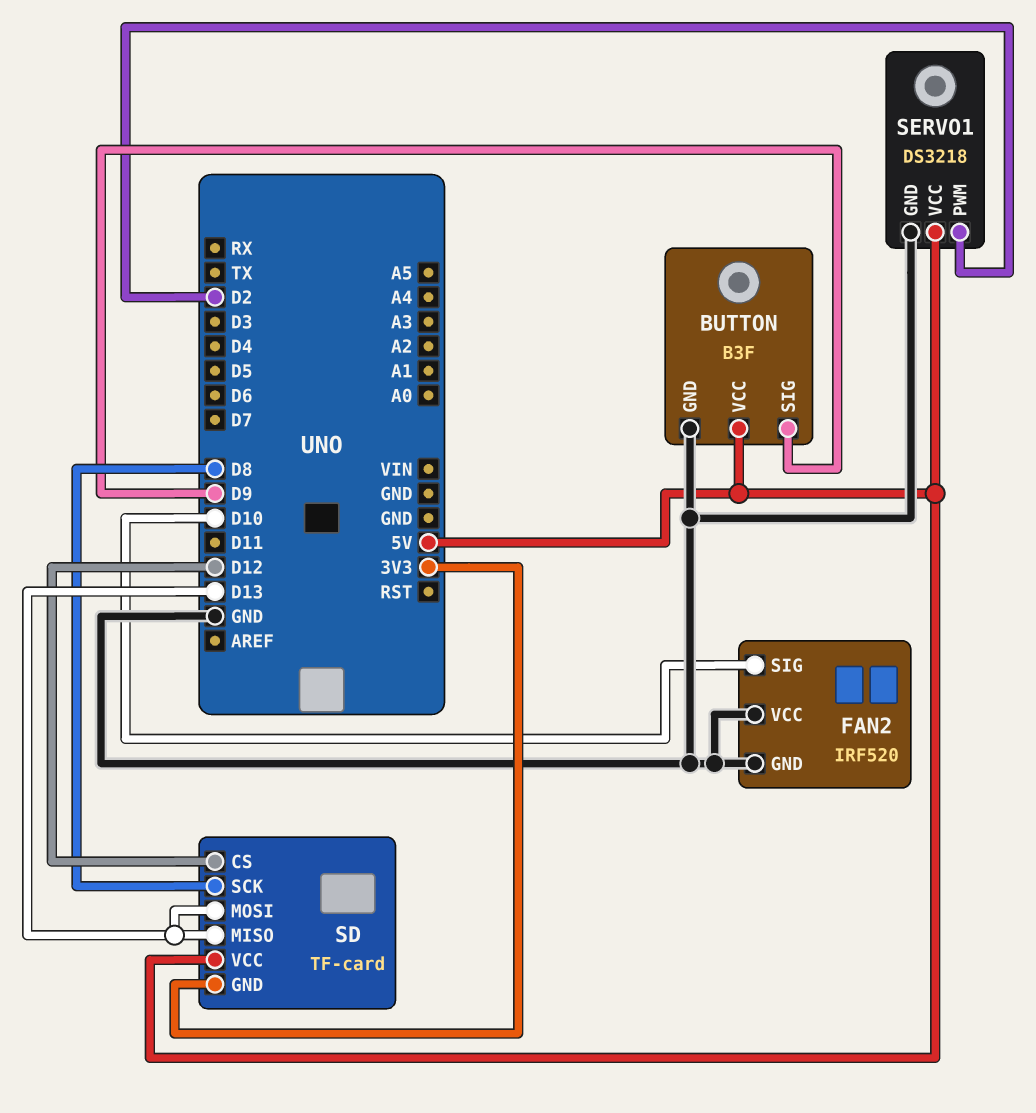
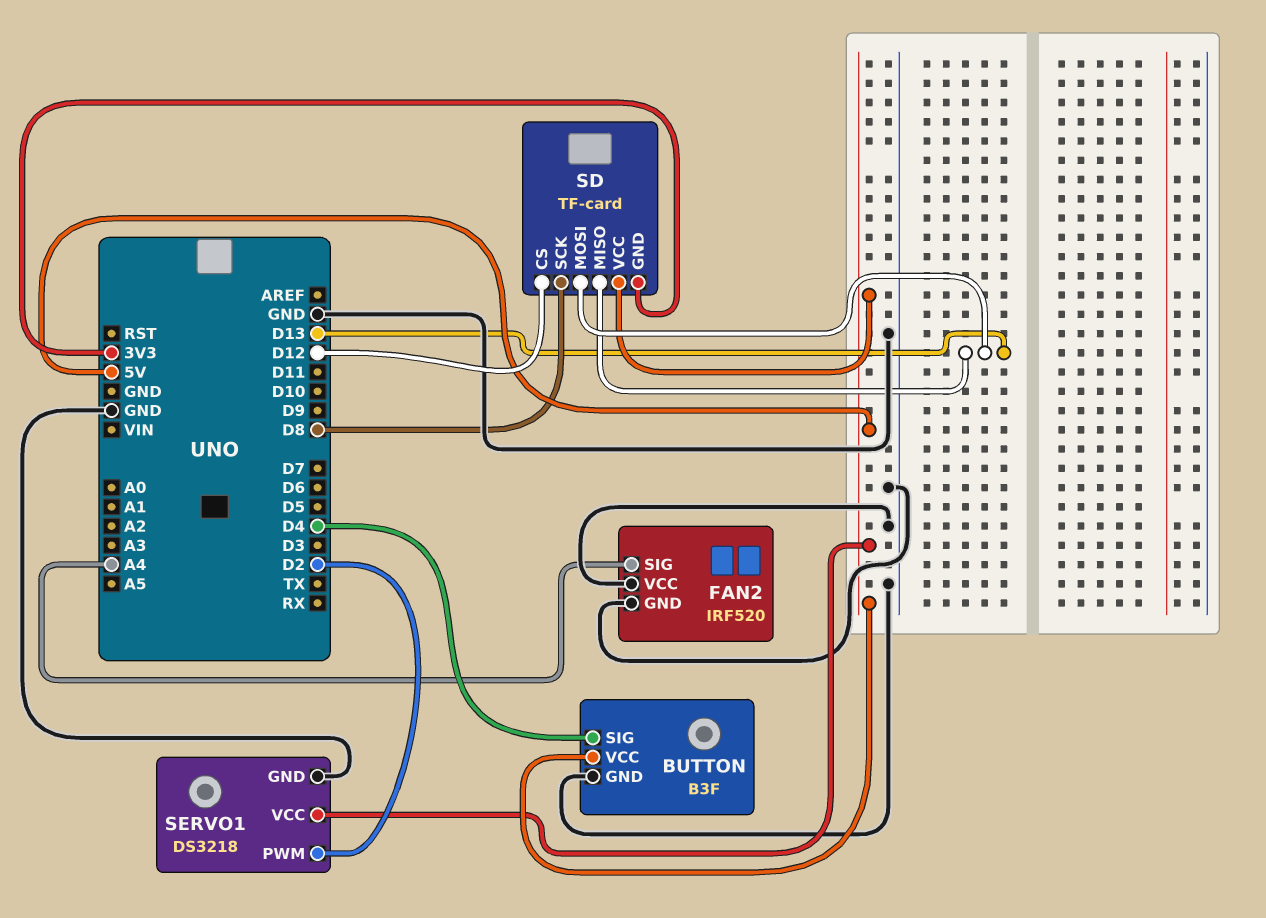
BUTTON pin SIG: D9 -> D4
FAN2 pin SIG: D10 -> A4

